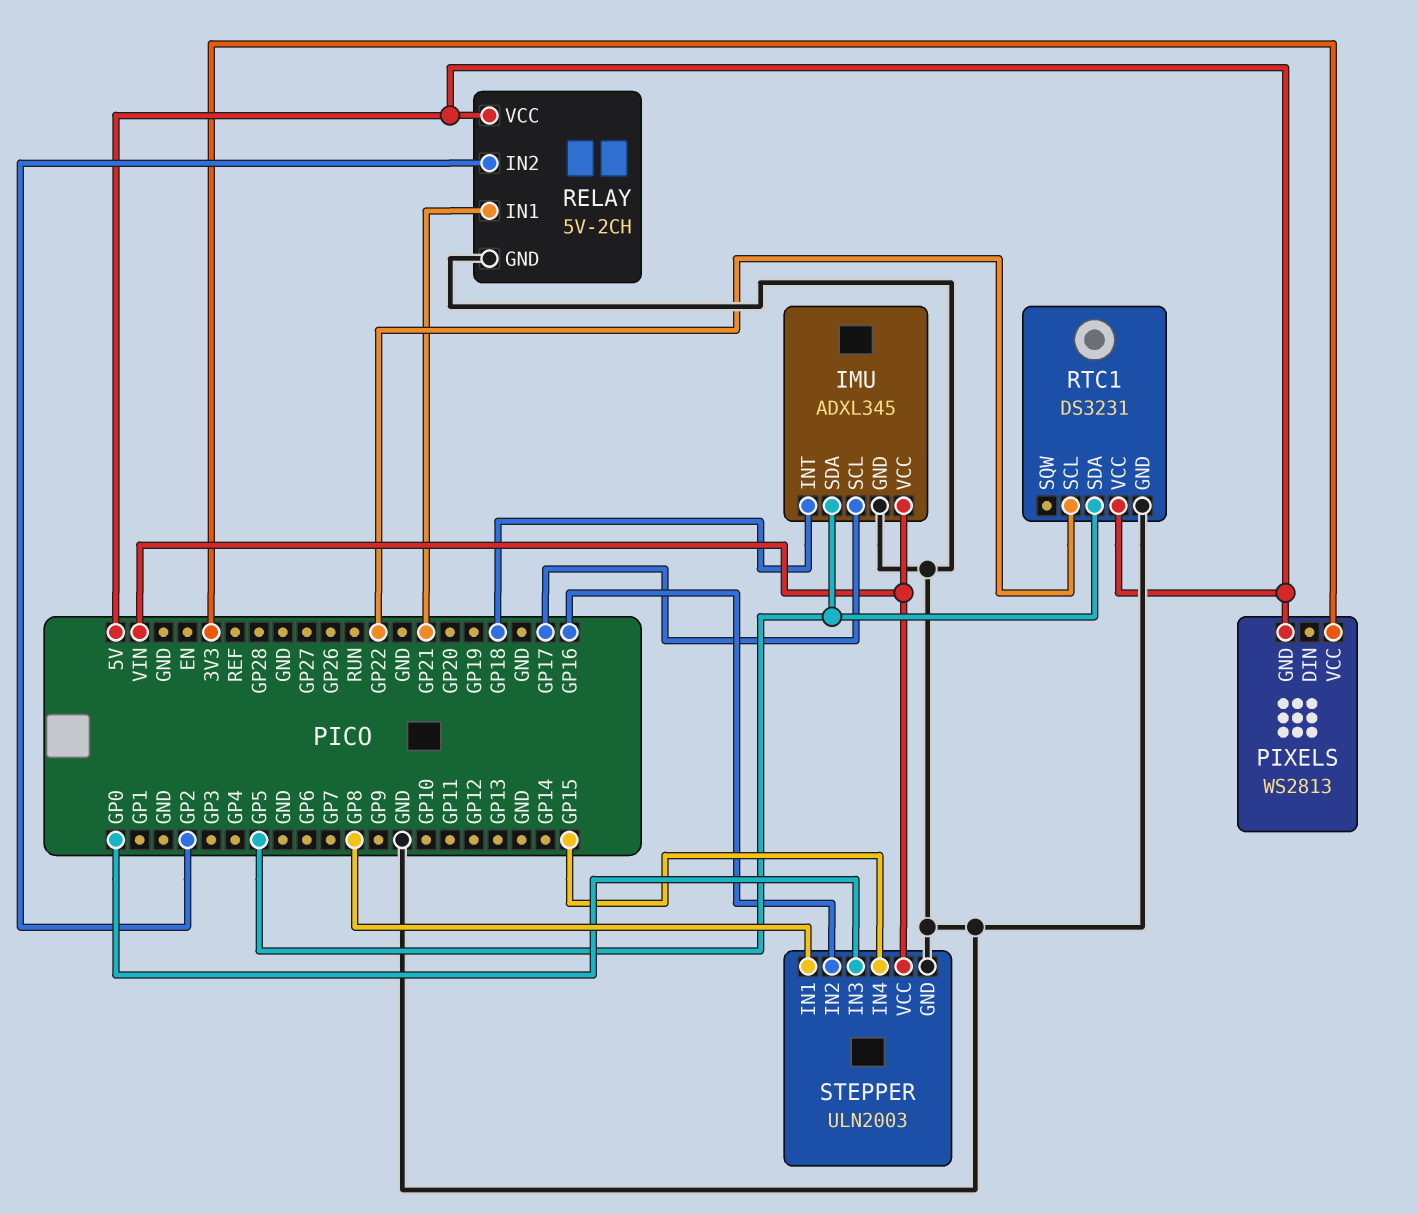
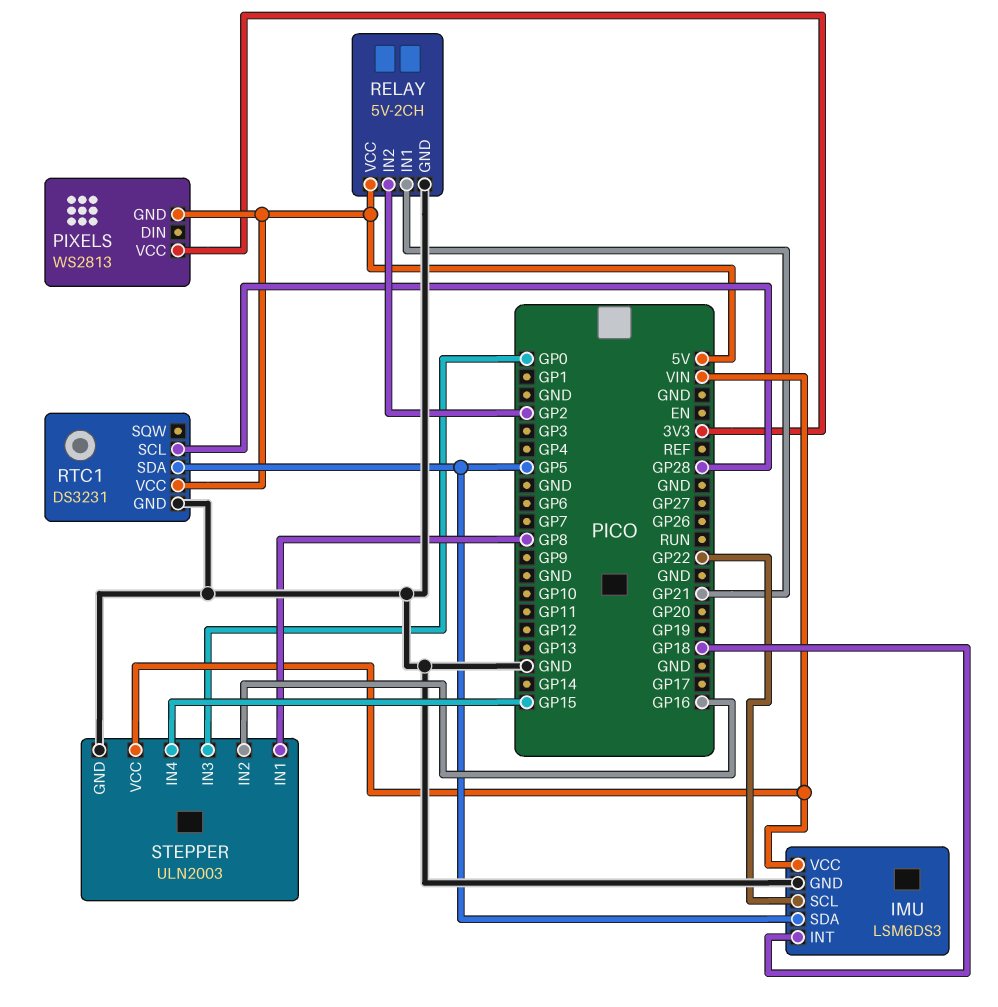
IMU: ADXL345 -> LSM6DS3
IMU pin SCL: GP17 -> GP22
RTC1 pin SCL: GP22 -> GP28

